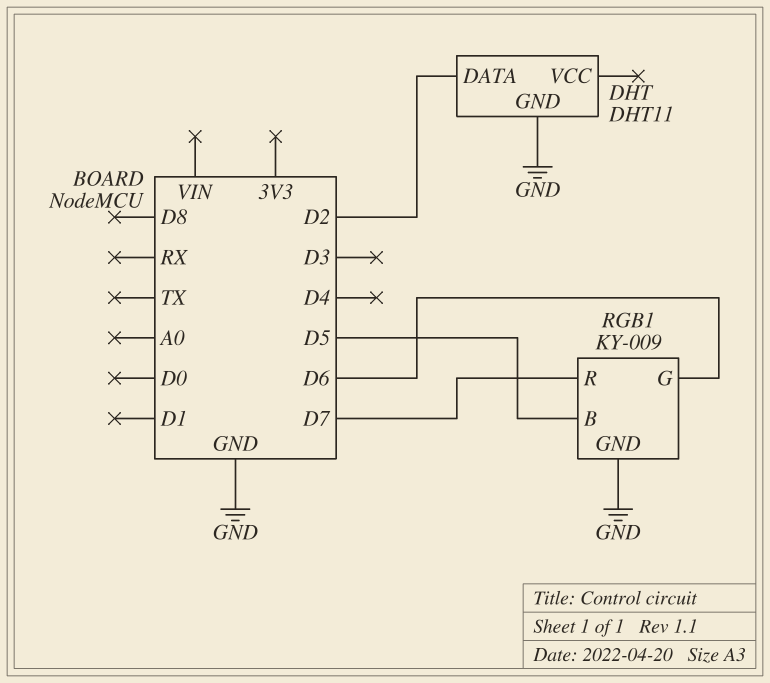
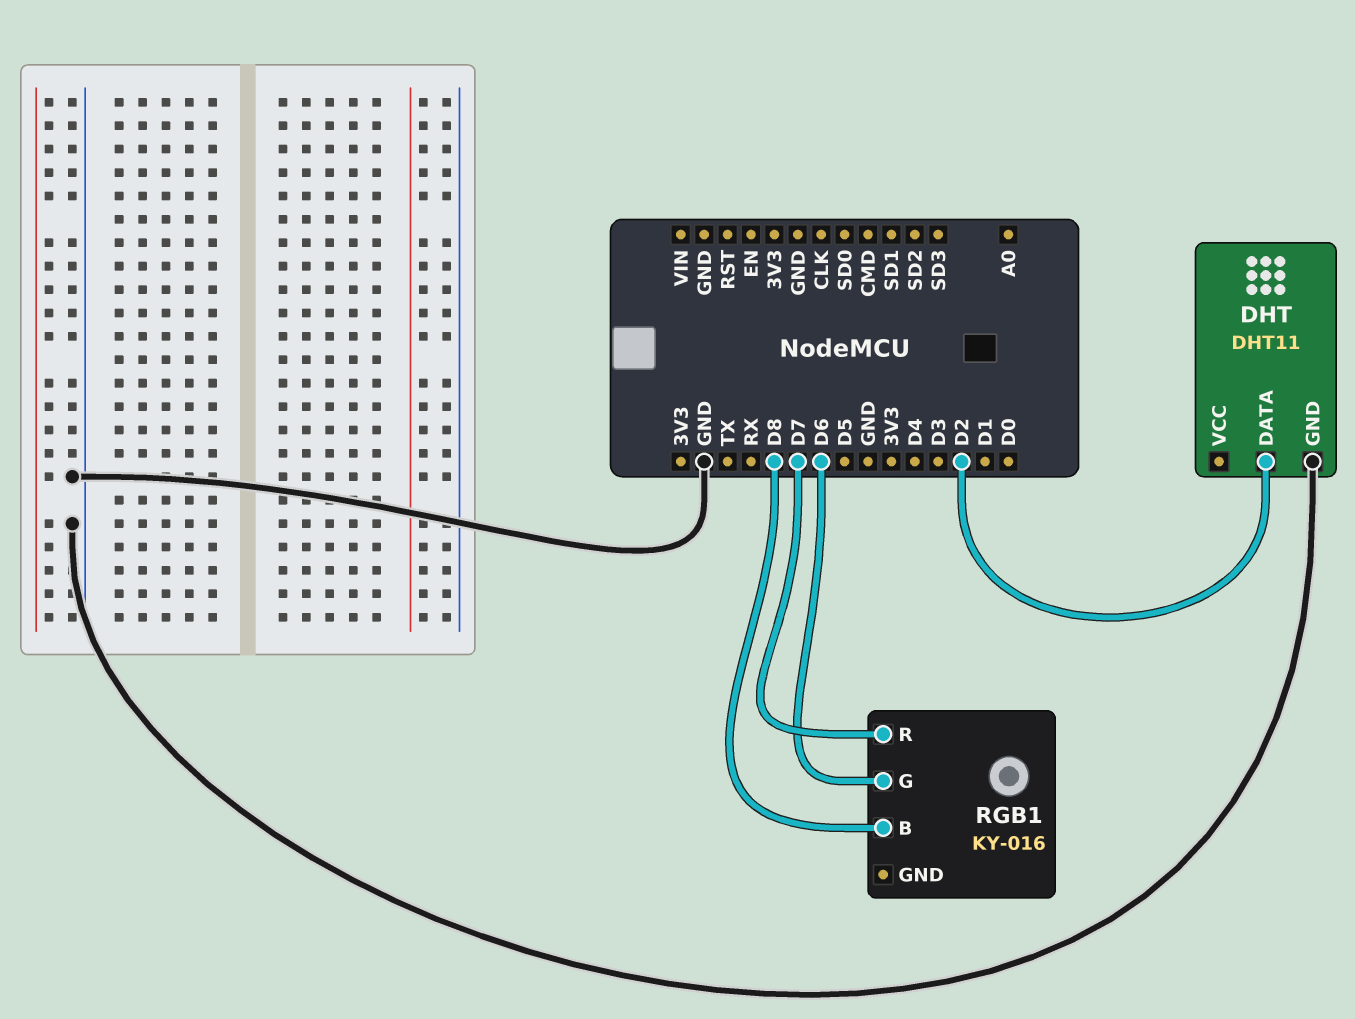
RGB1: KY-009 -> KY-016
RGB1 pin B: D5 -> D8
RGB1 pin GND: GND -> none

